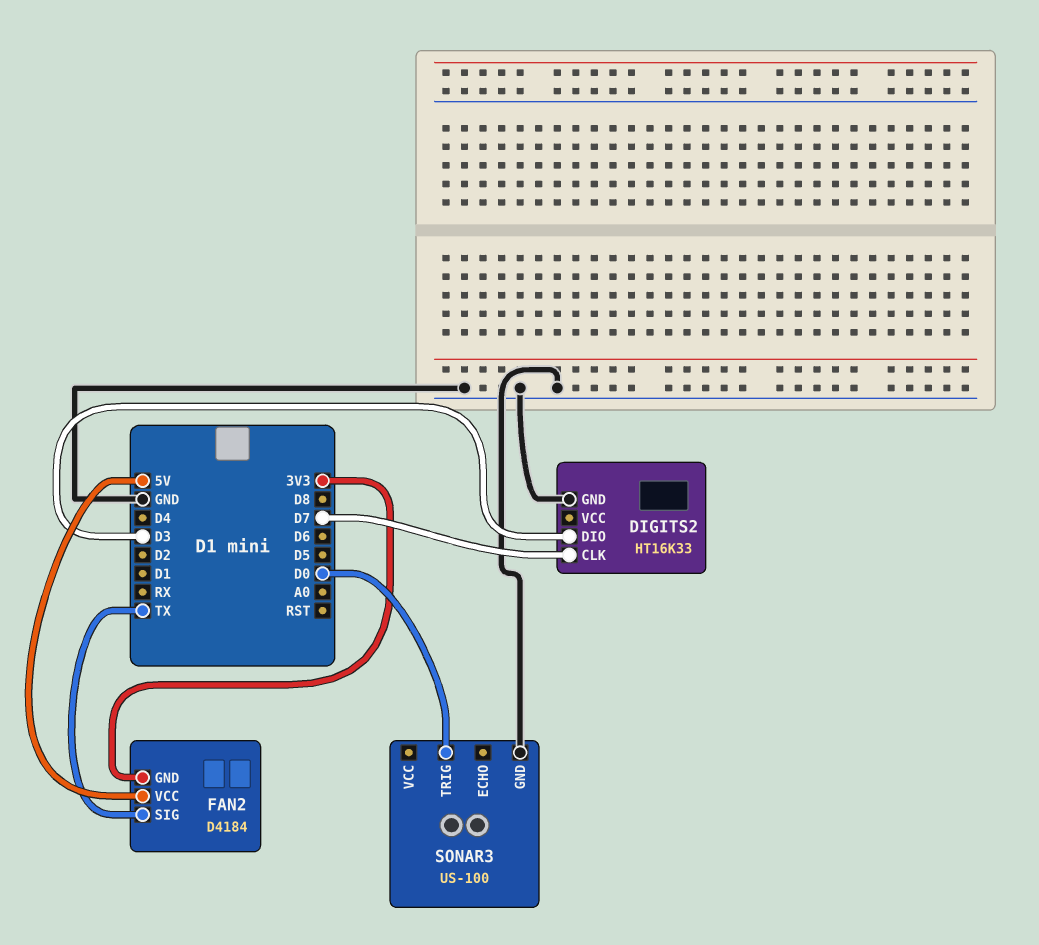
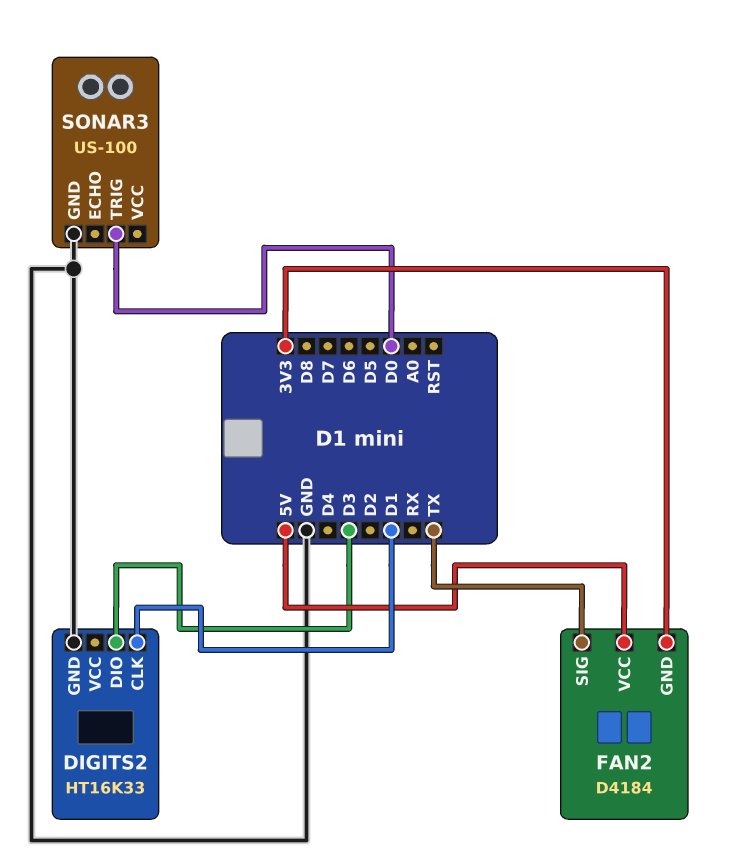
DIGITS2 pin CLK: D7 -> D1

